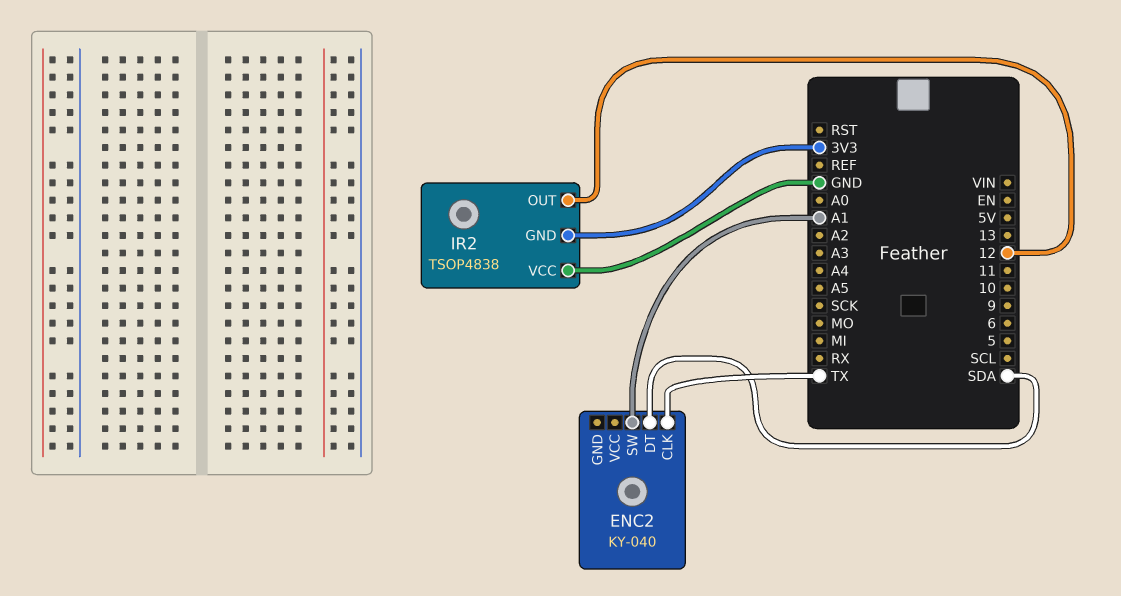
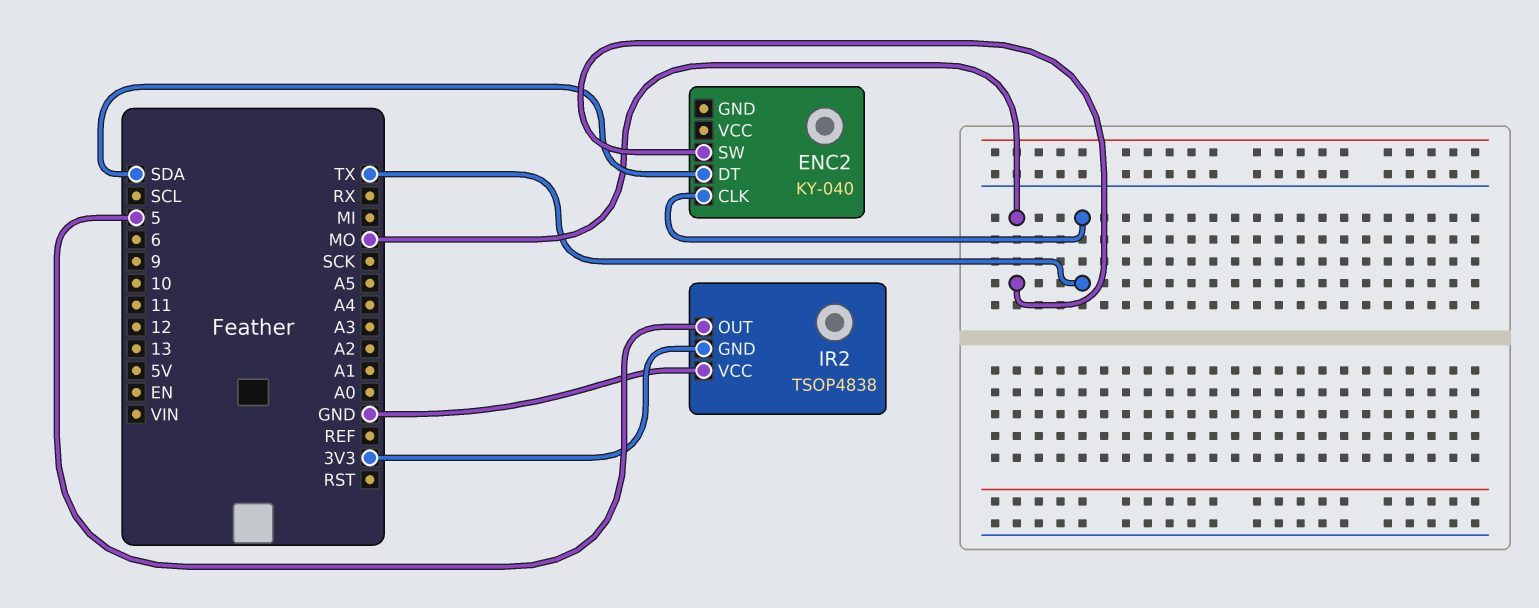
ENC2 pin SW: A1 -> MO
IR2 pin OUT: 12 -> 5

